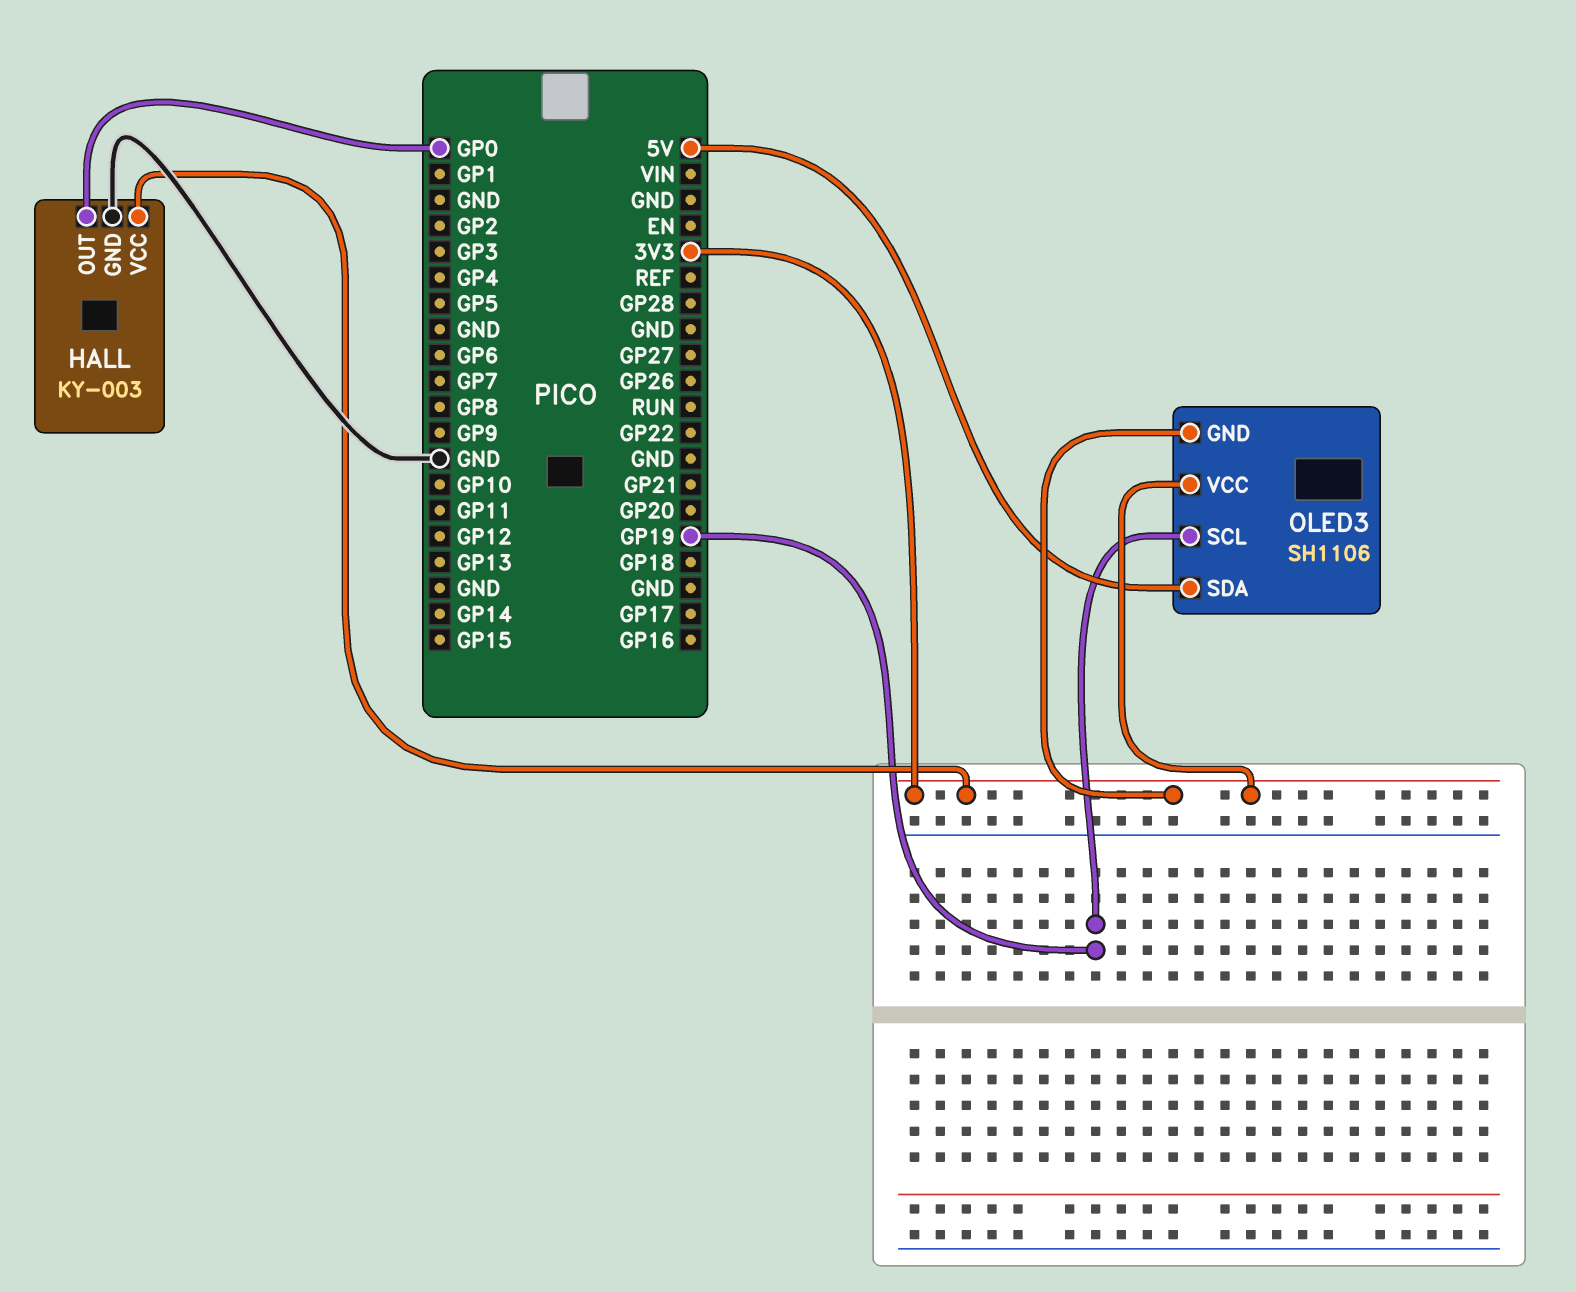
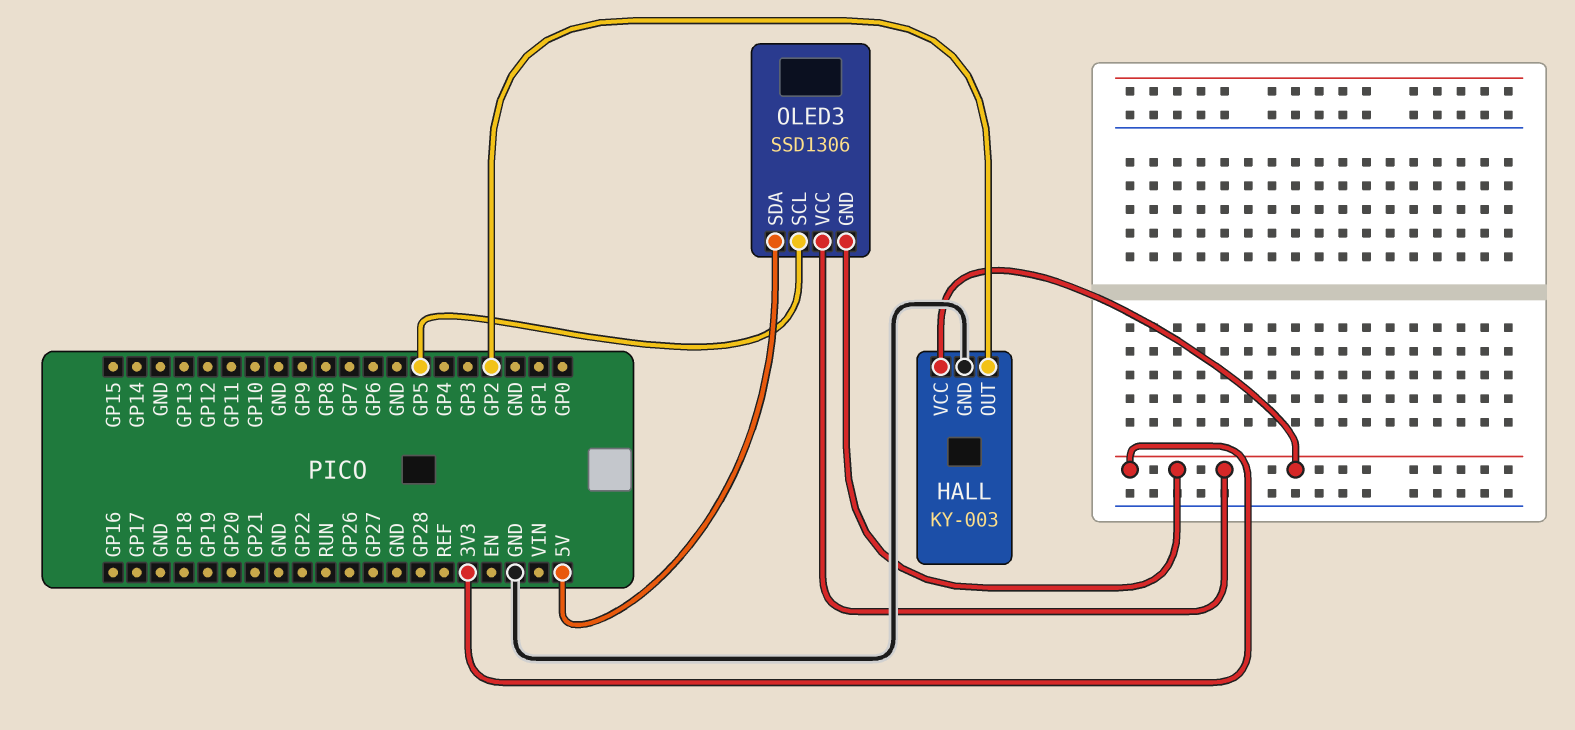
HALL pin OUT: GP0 -> GP2
OLED3: SH1106 -> SSD1306
OLED3 pin SCL: GP19 -> GP5

